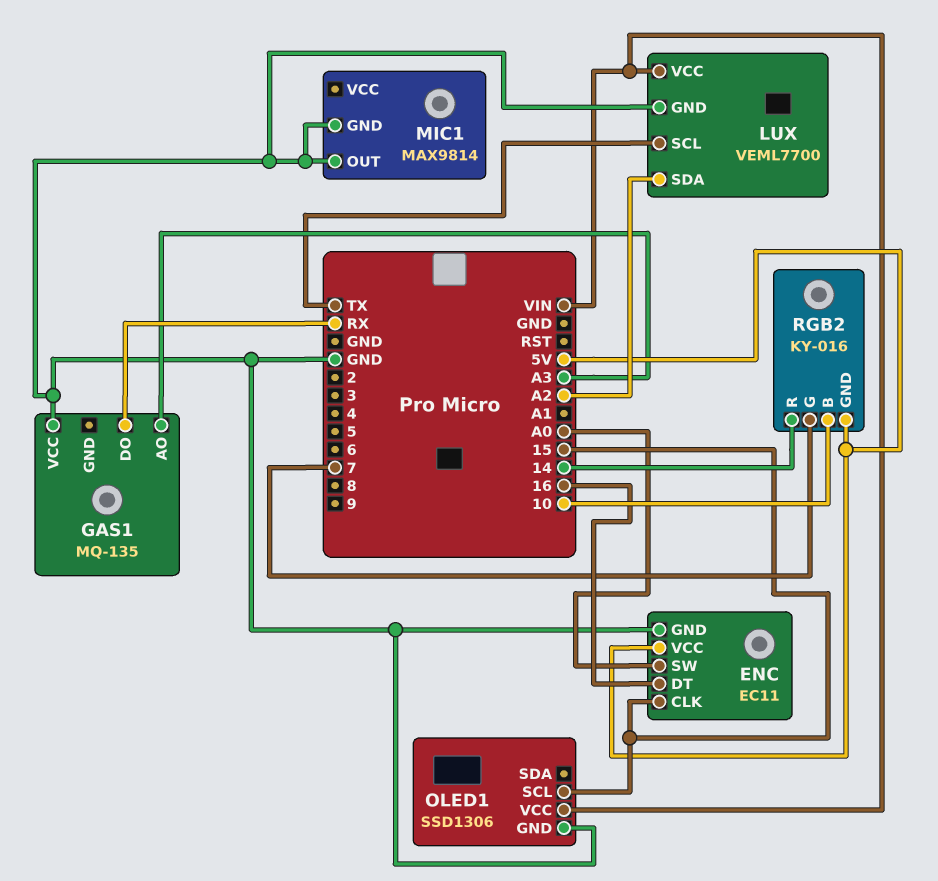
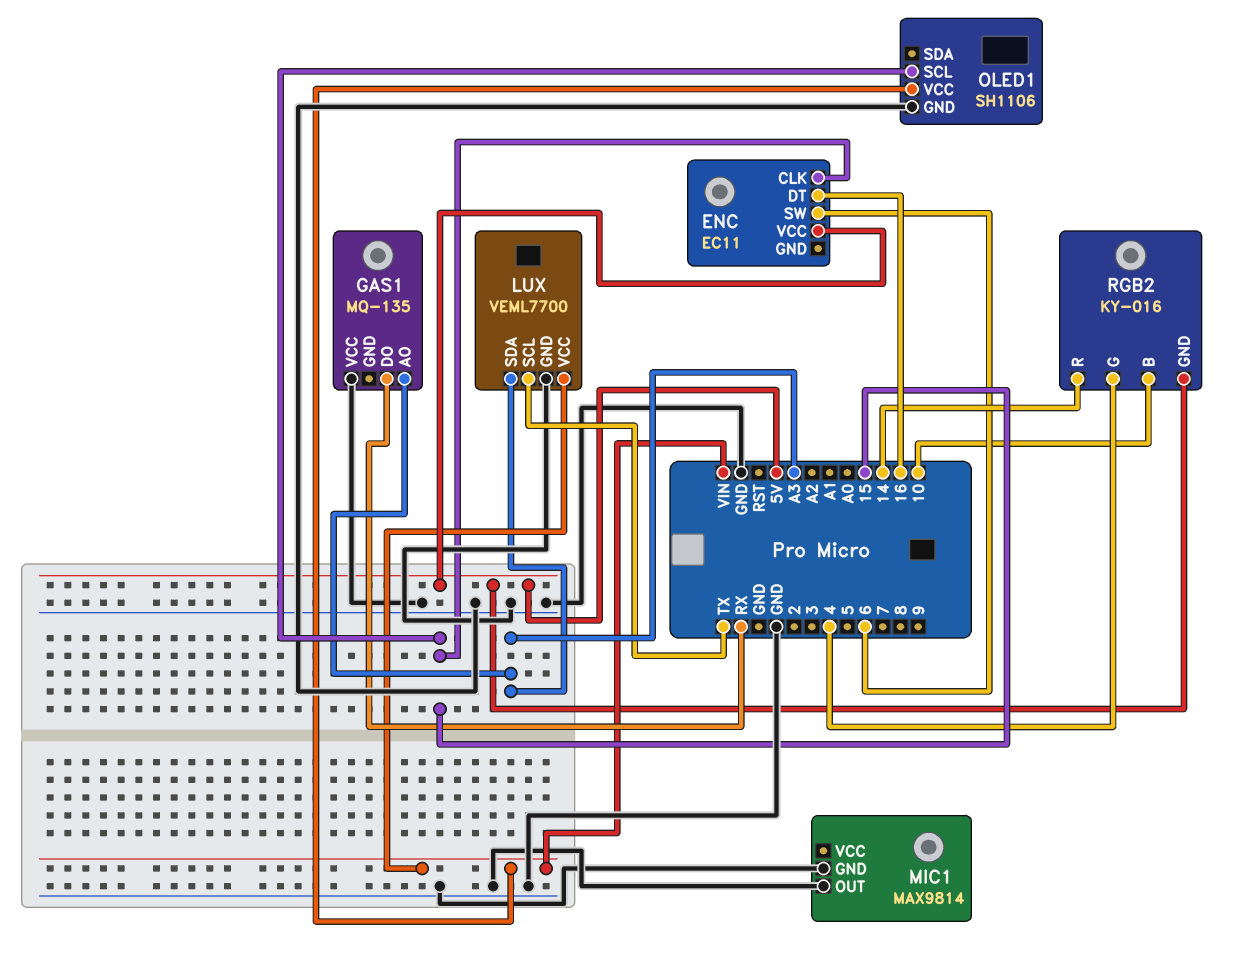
ENC pin GND: GND -> none
ENC pin SW: A0 -> 6
LUX pin SDA: A2 -> A3
OLED1: SSD1306 -> SH1106
RGB2 pin G: 7 -> 4

